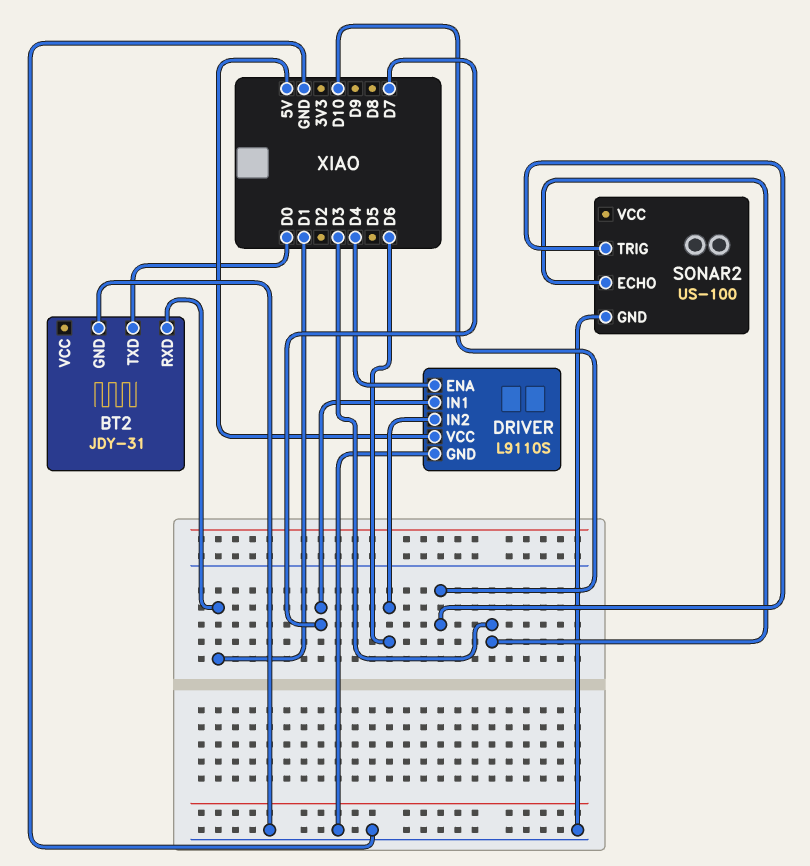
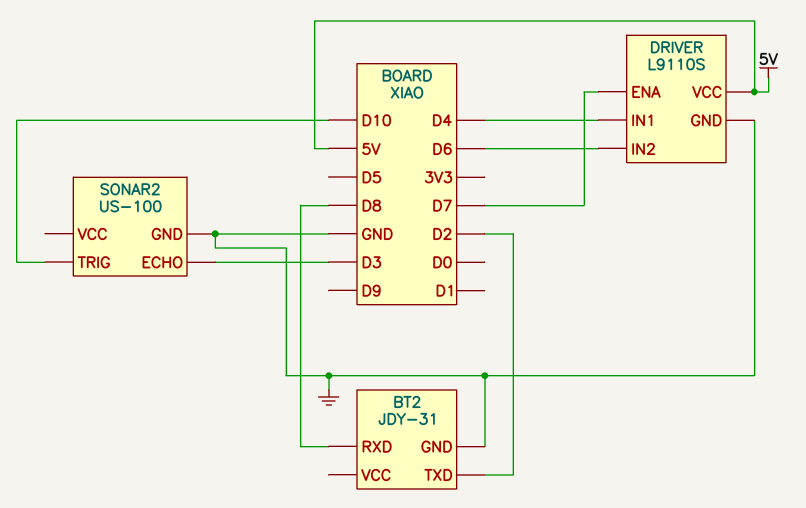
BT2 pin RXD: D1 -> D8
BT2 pin TXD: D0 -> D2
DRIVER pin ENA: D4 -> D7
DRIVER pin IN1: D7 -> D4

